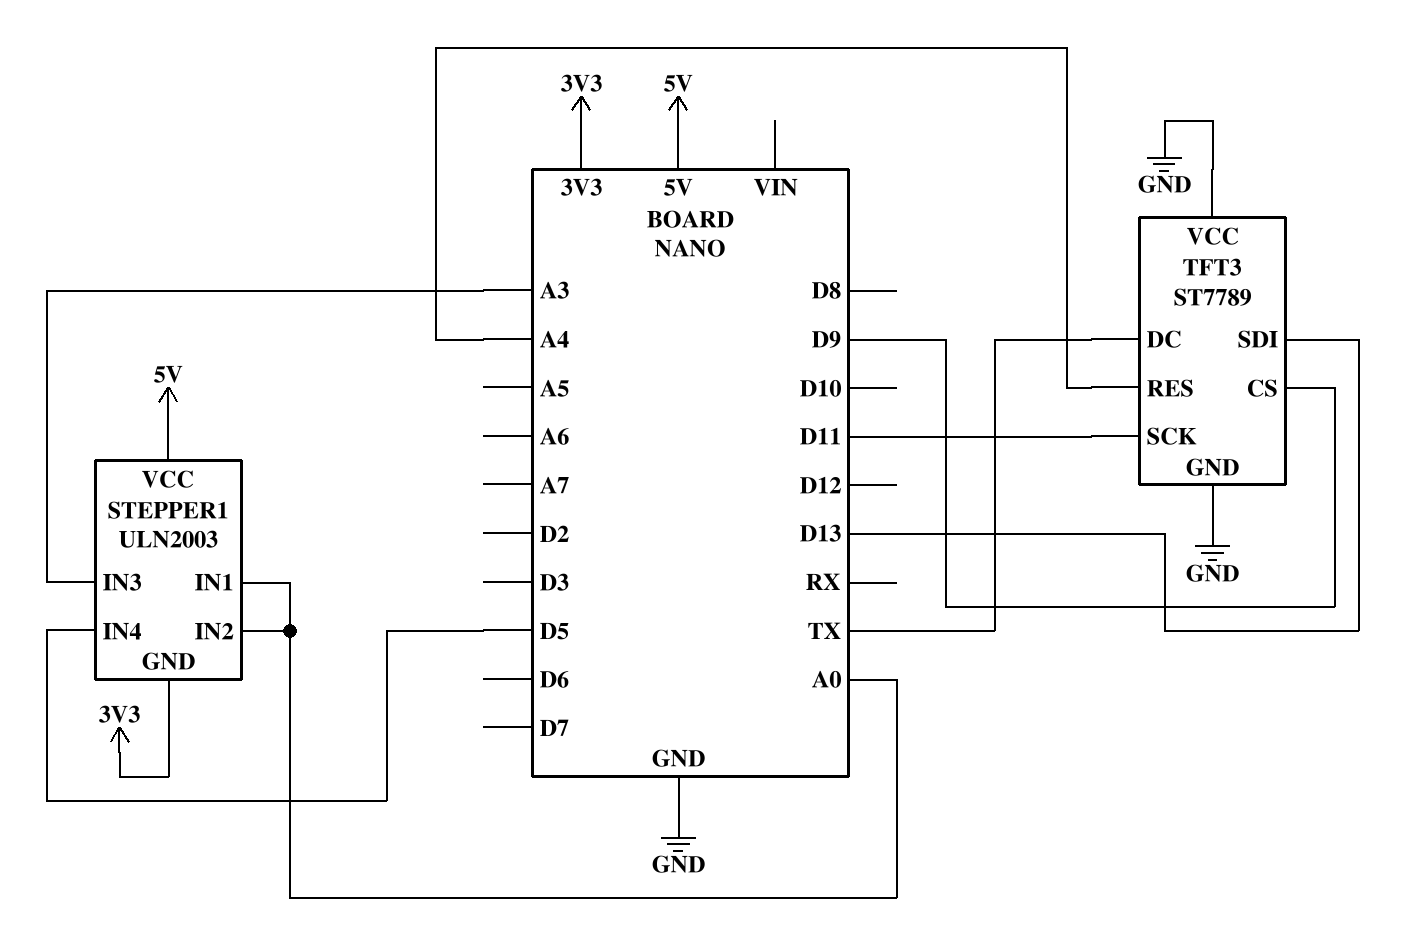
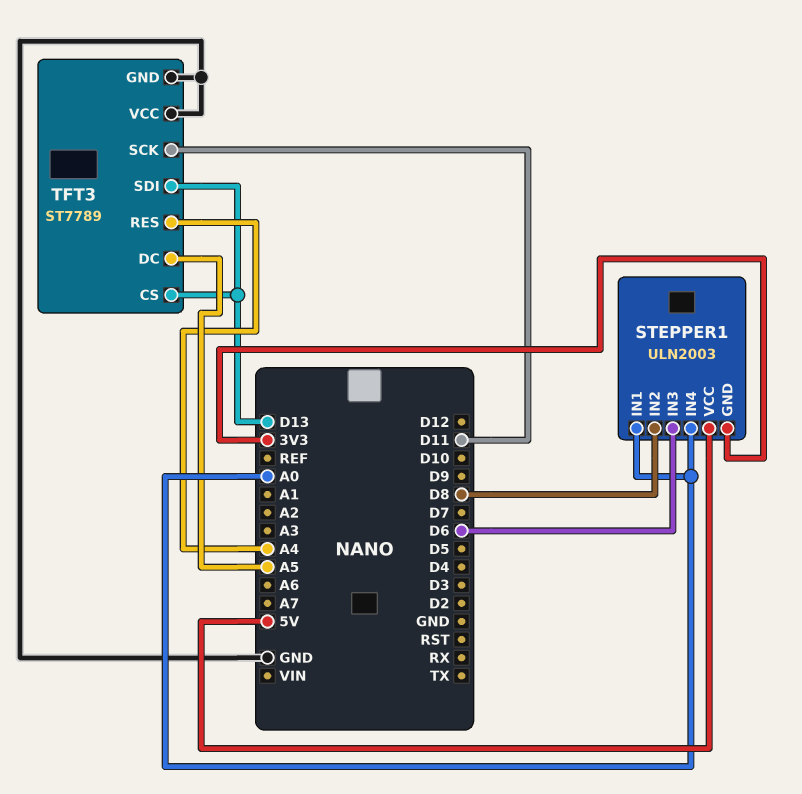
STEPPER1 pin IN2: A0 -> D8
STEPPER1 pin IN3: A3 -> D6
STEPPER1 pin IN4: D5 -> A0
TFT3 pin CS: D9 -> D13
TFT3 pin DC: TX -> A5

